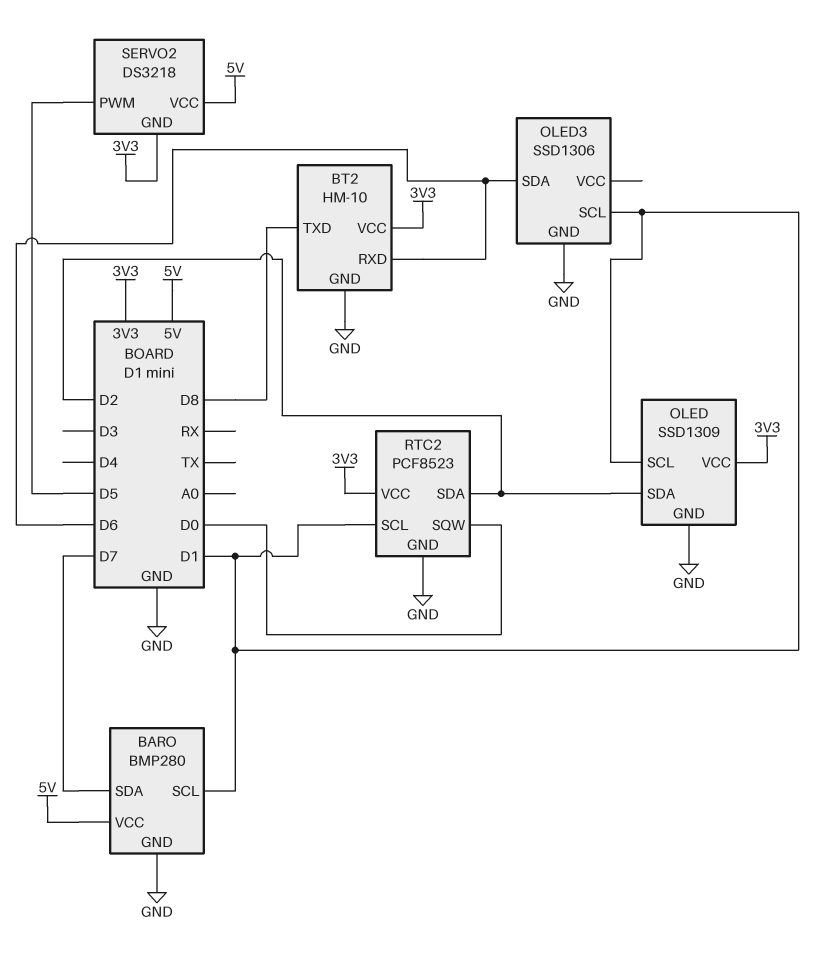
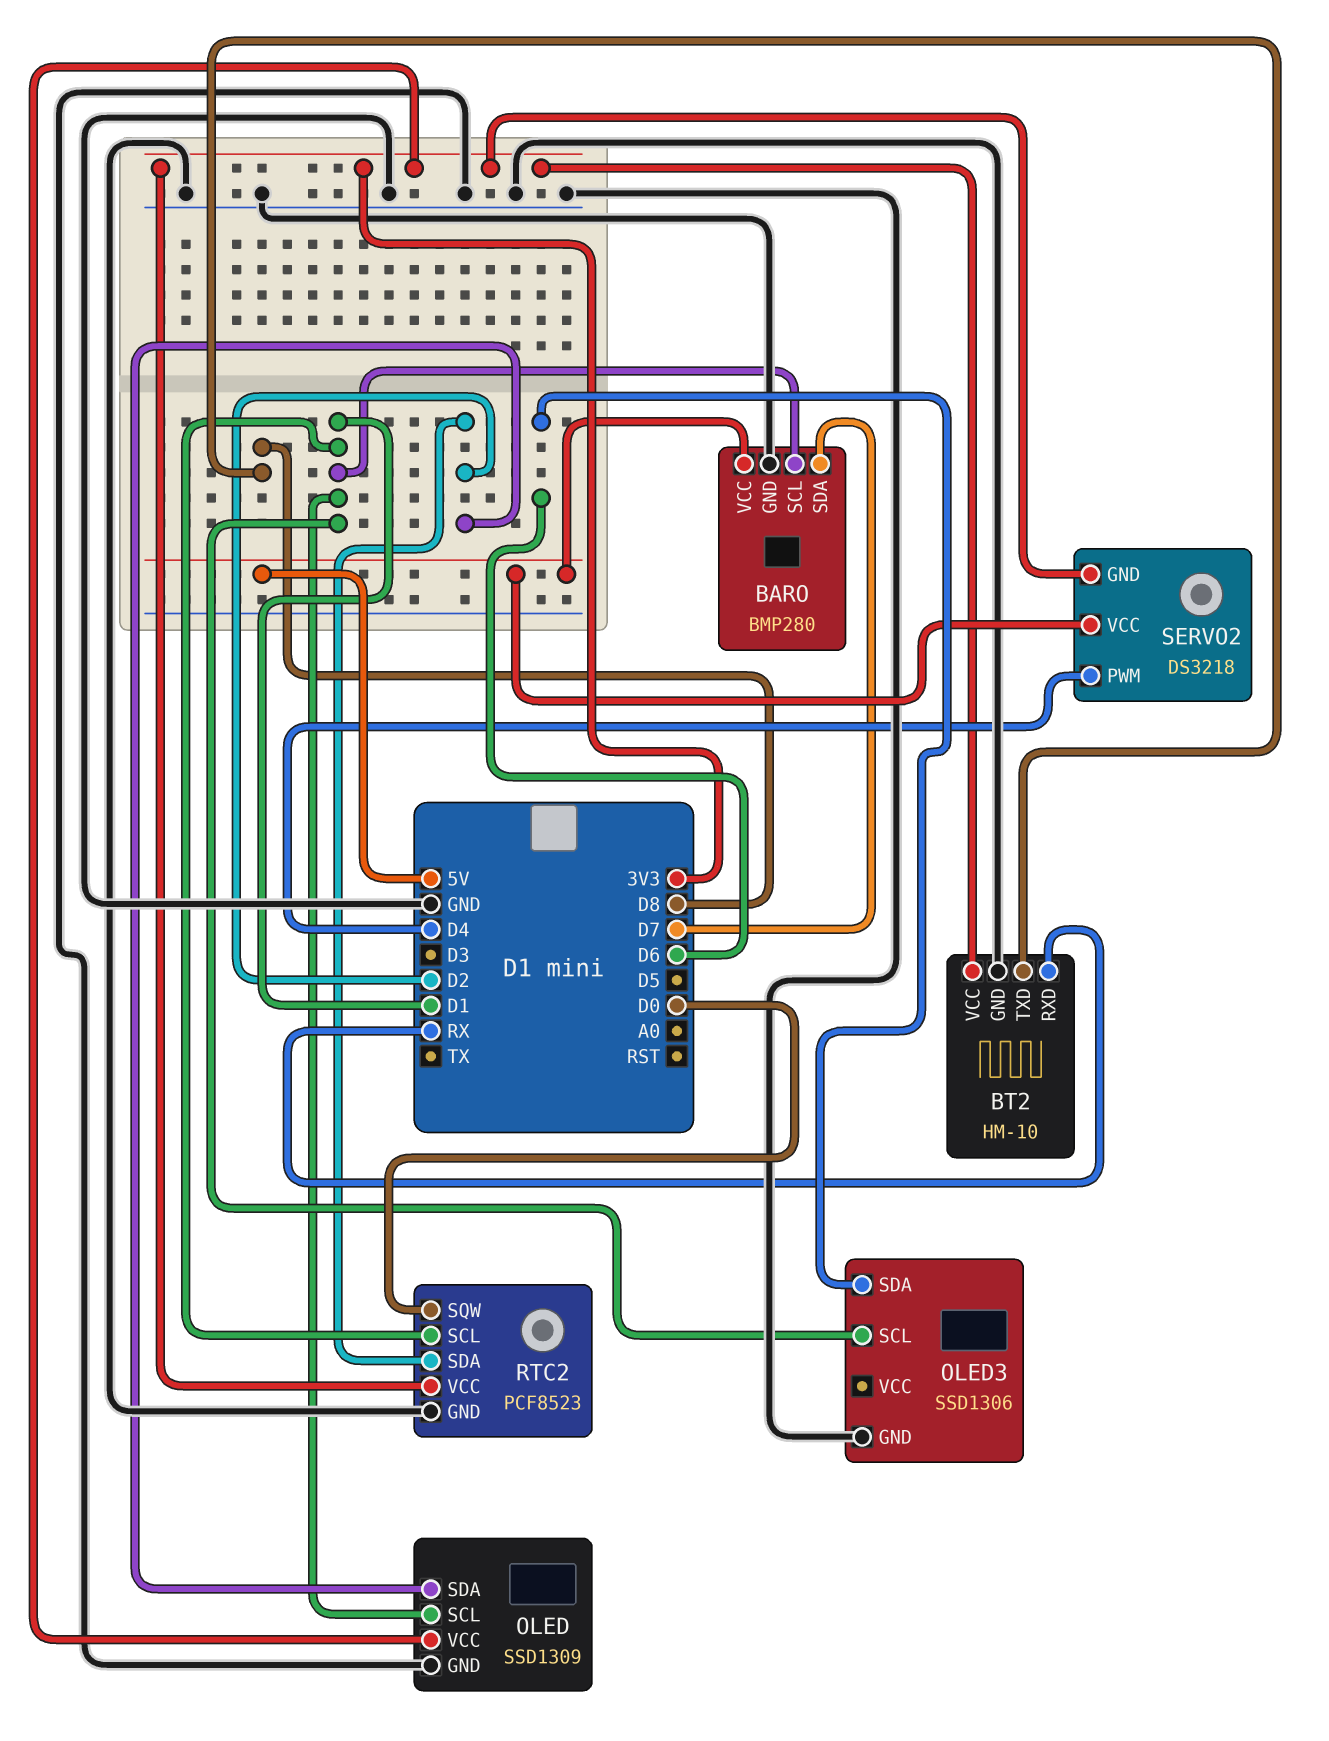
BT2 pin RXD: D6 -> RX
SERVO2 pin PWM: D5 -> D4

